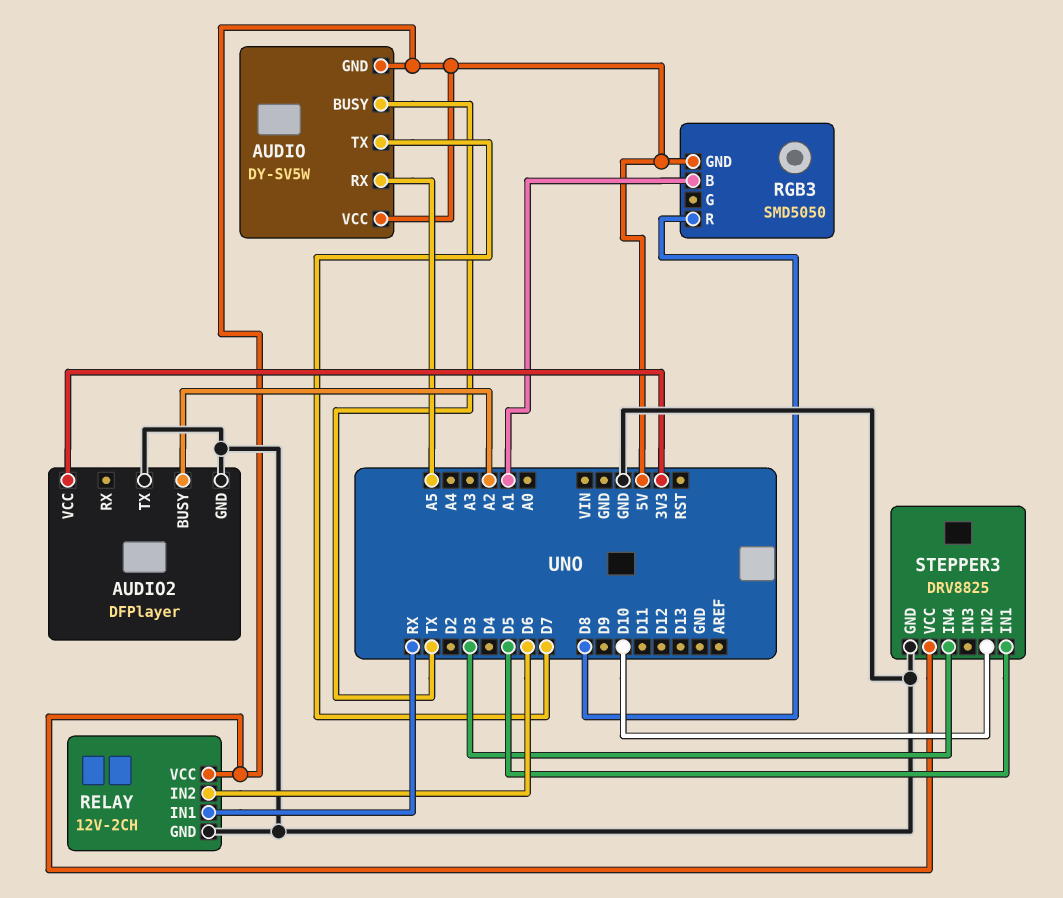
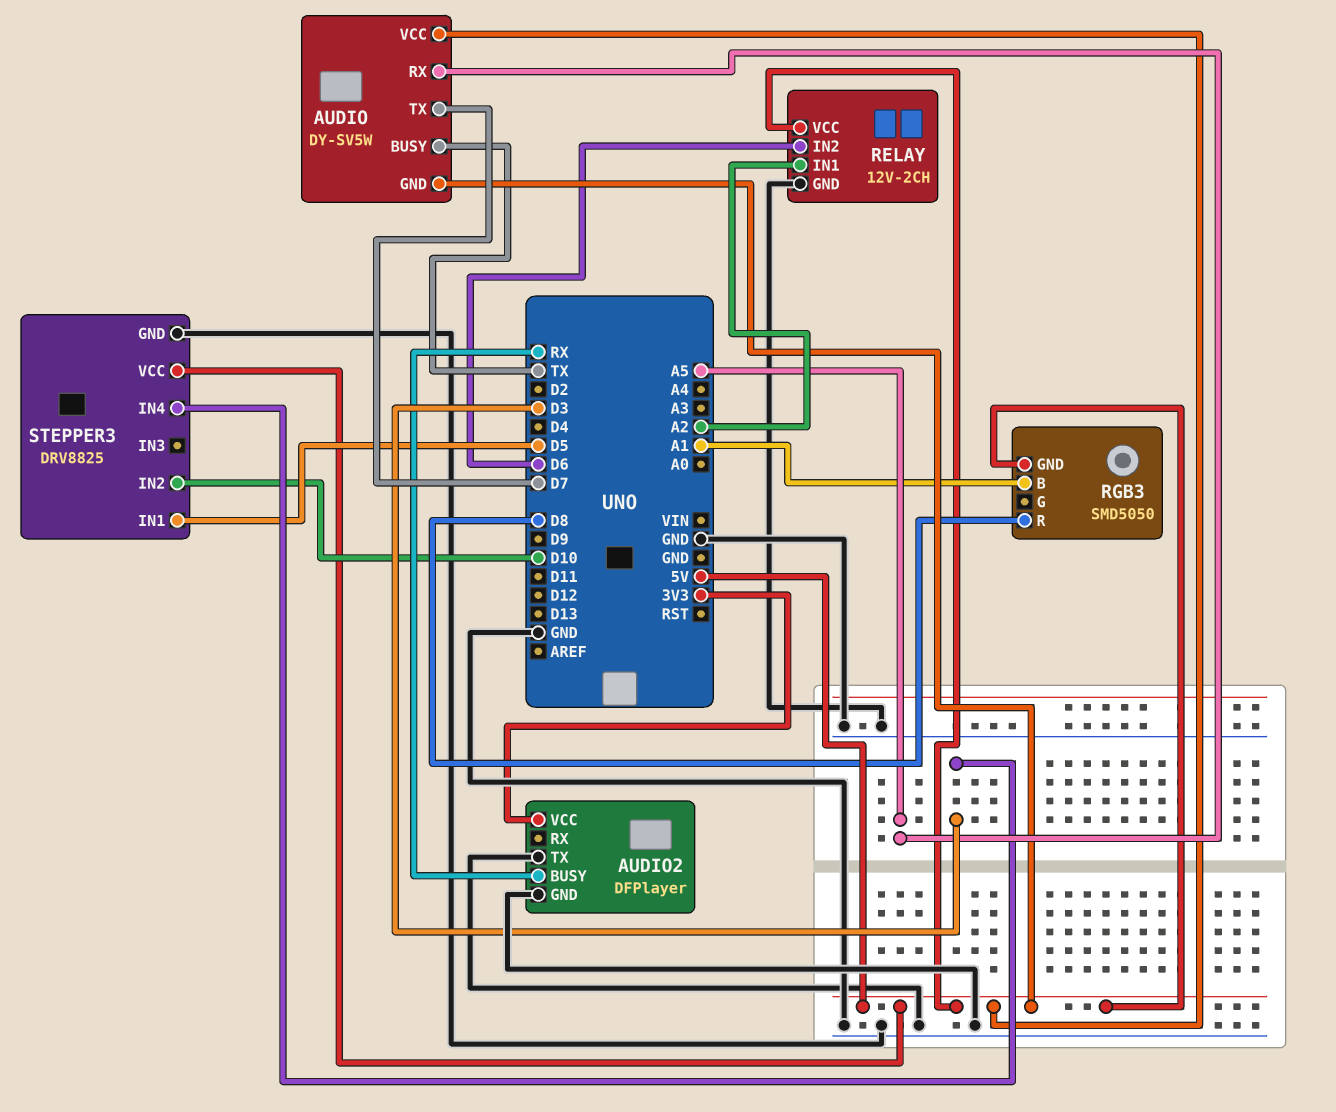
AUDIO2 pin BUSY: A2 -> RX
RELAY pin IN1: RX -> A2

